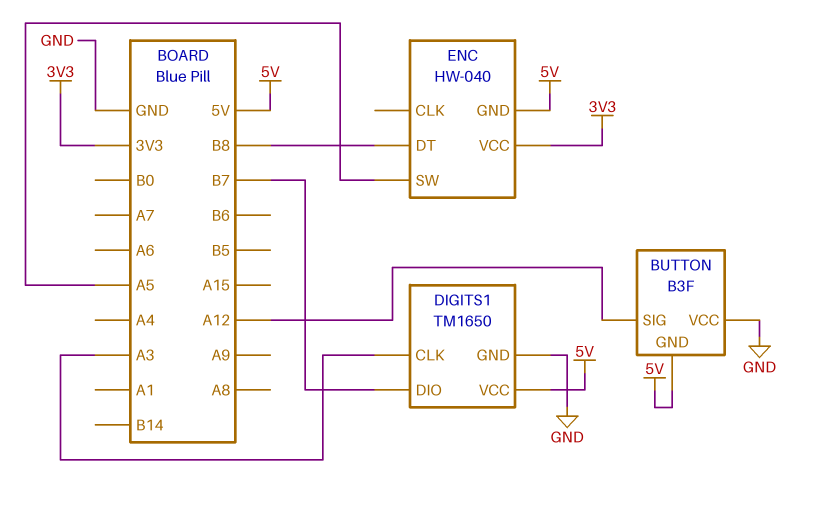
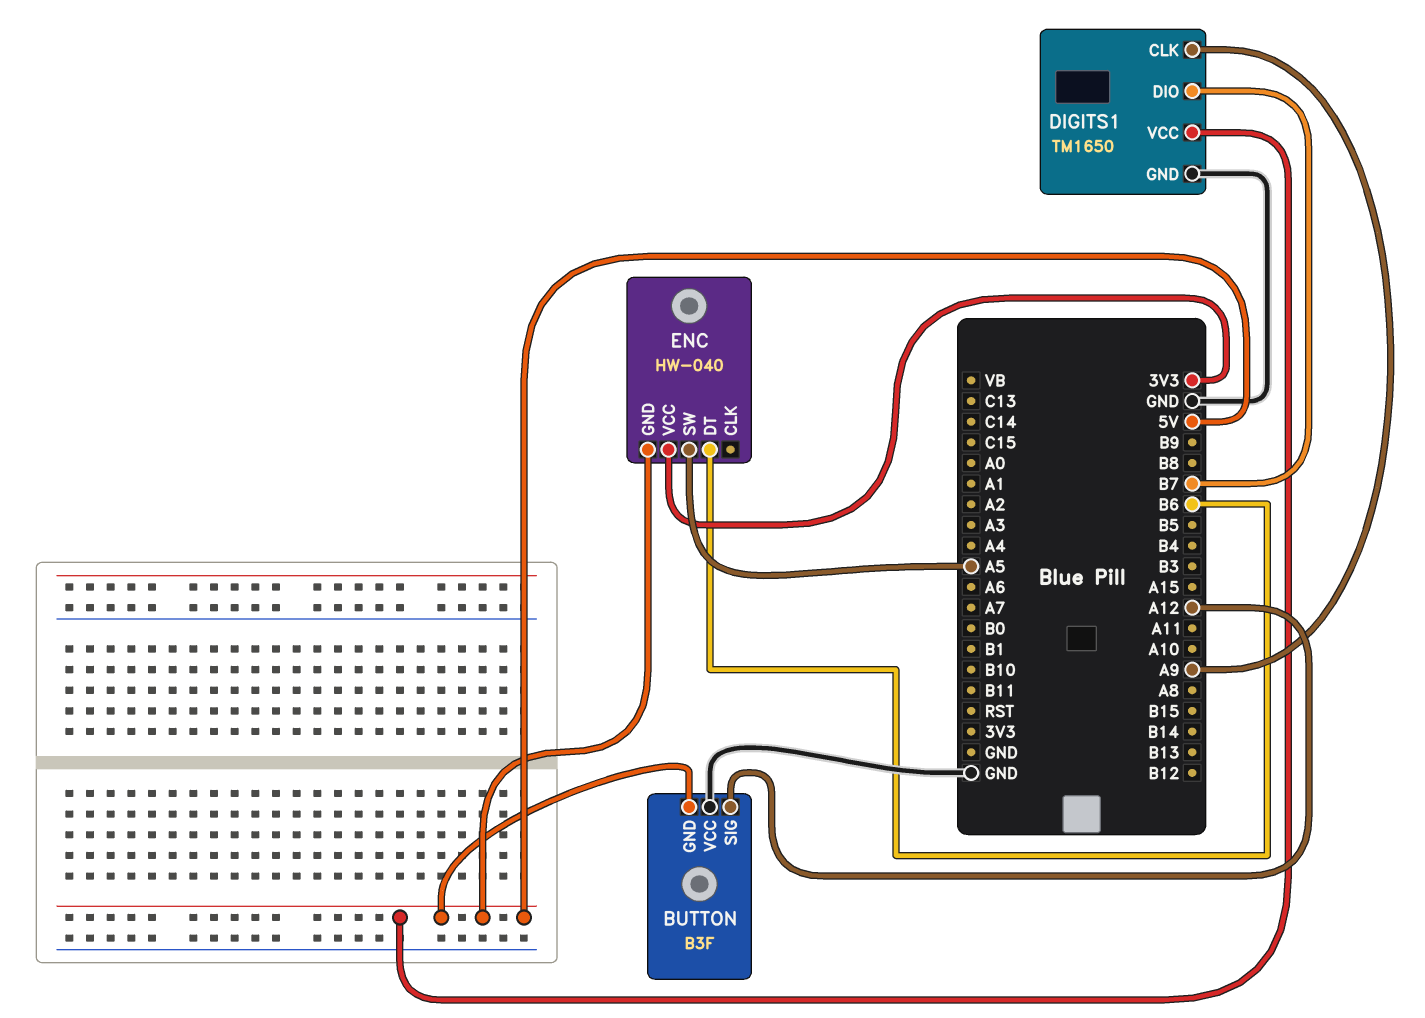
DIGITS1 pin CLK: A3 -> A9
ENC pin DT: B8 -> B6

